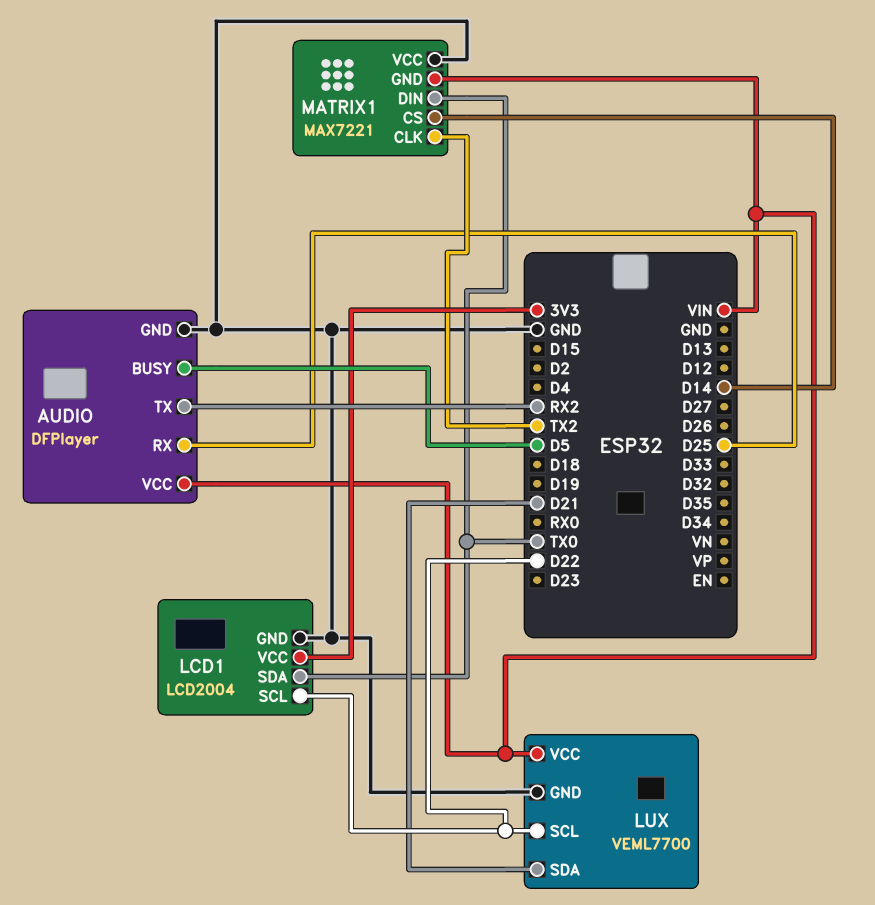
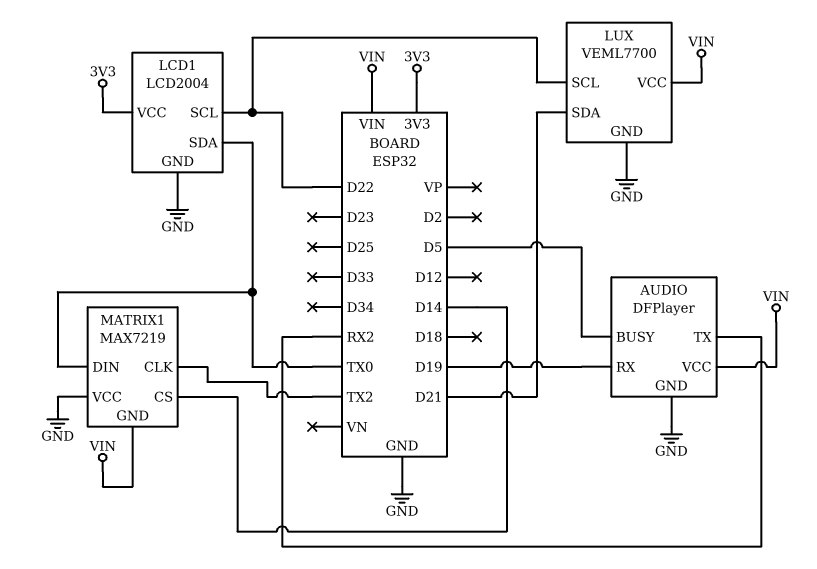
AUDIO pin RX: D25 -> D19
MATRIX1: MAX7221 -> MAX7219

